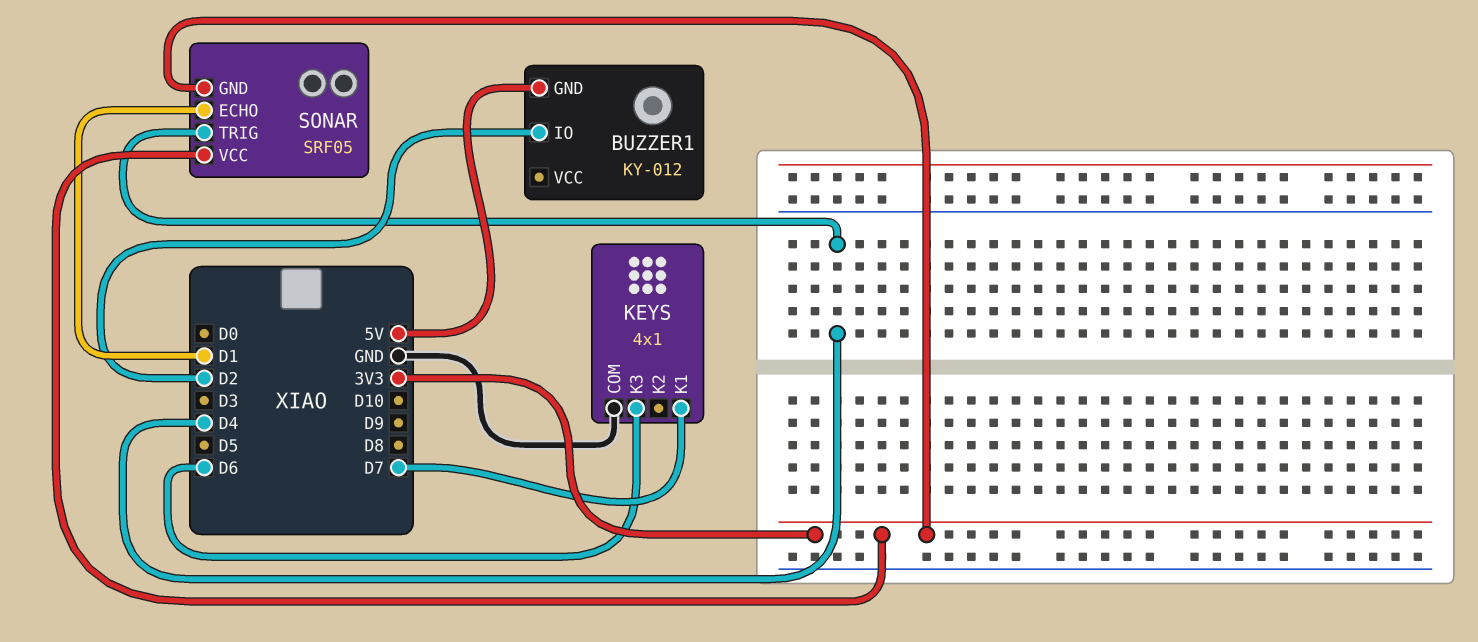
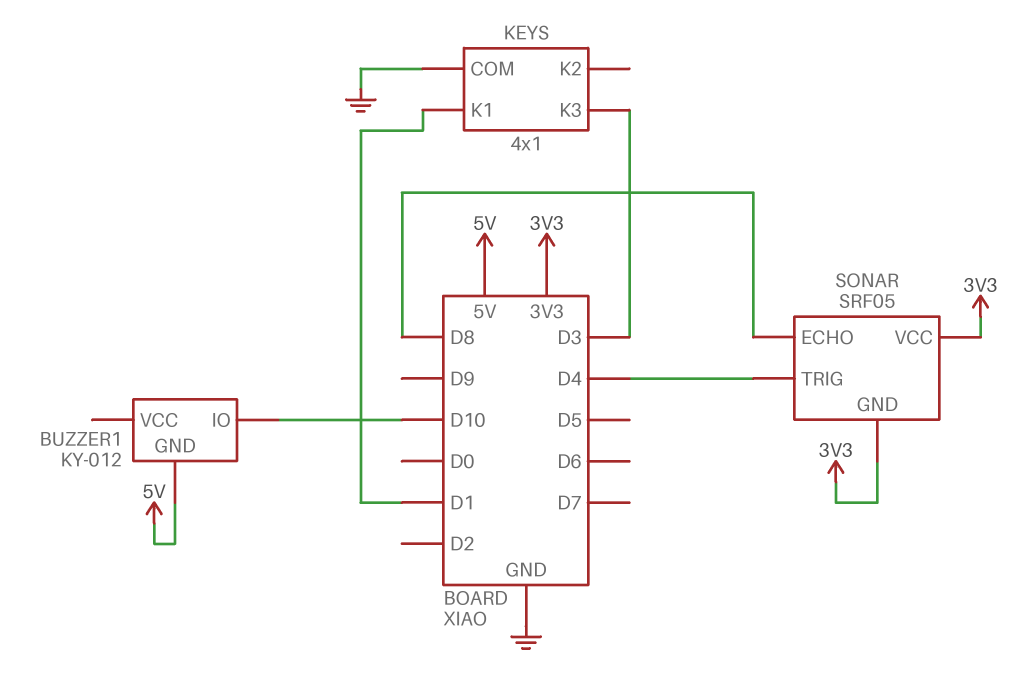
BUZZER1 pin IO: D2 -> D10
KEYS pin K1: D7 -> D1
KEYS pin K3: D6 -> D3
SONAR pin ECHO: D1 -> D8

